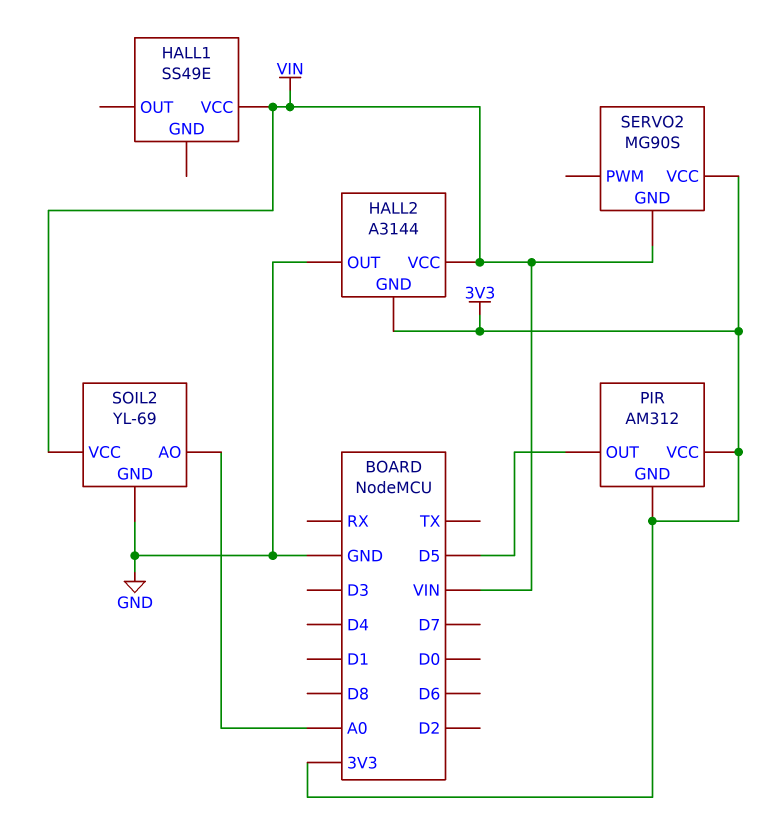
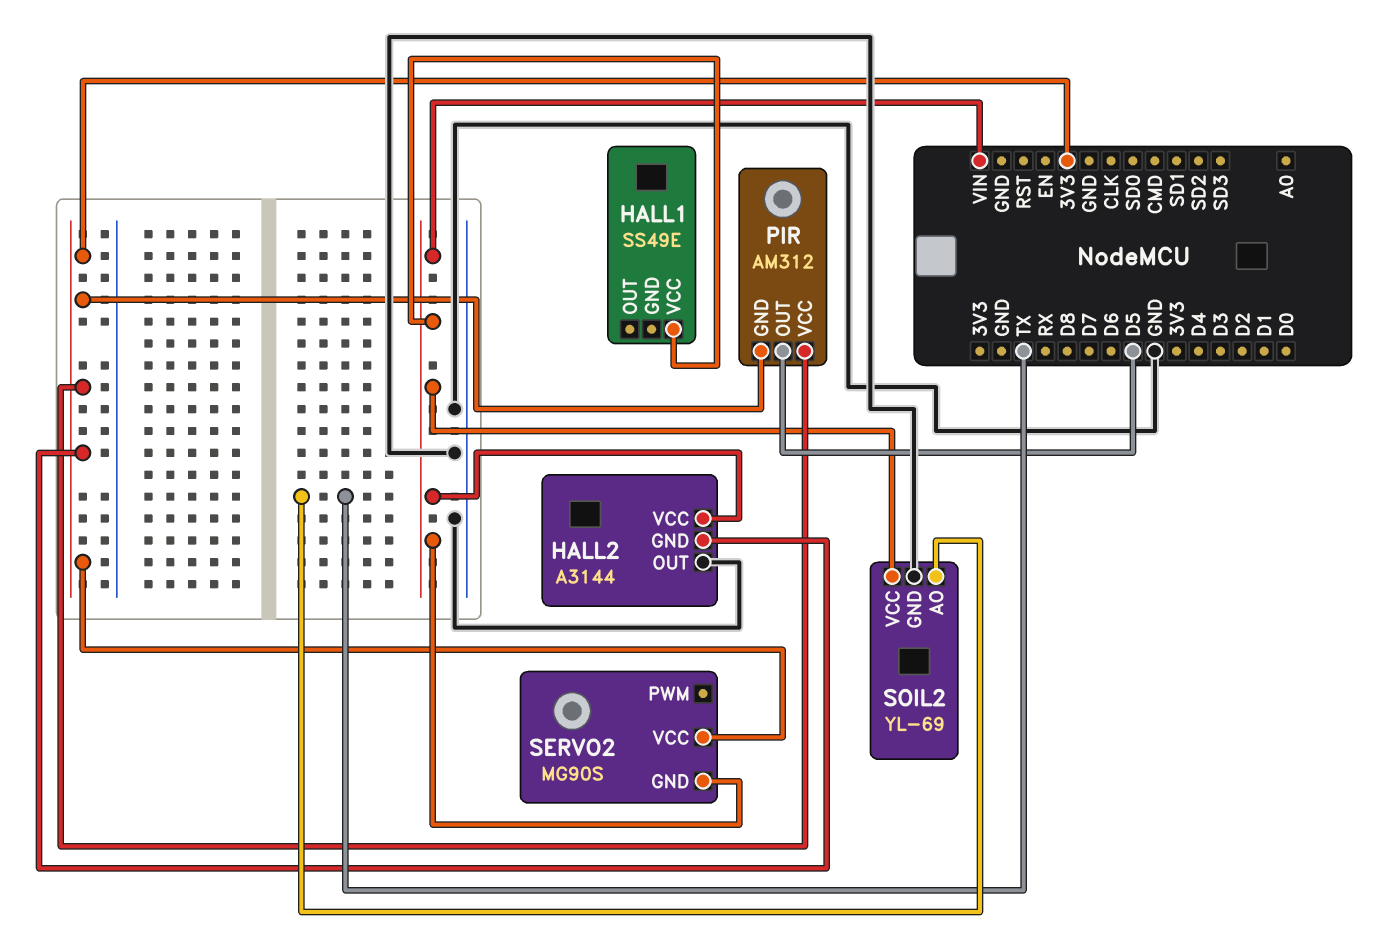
SOIL2 pin AO: A0 -> TX

